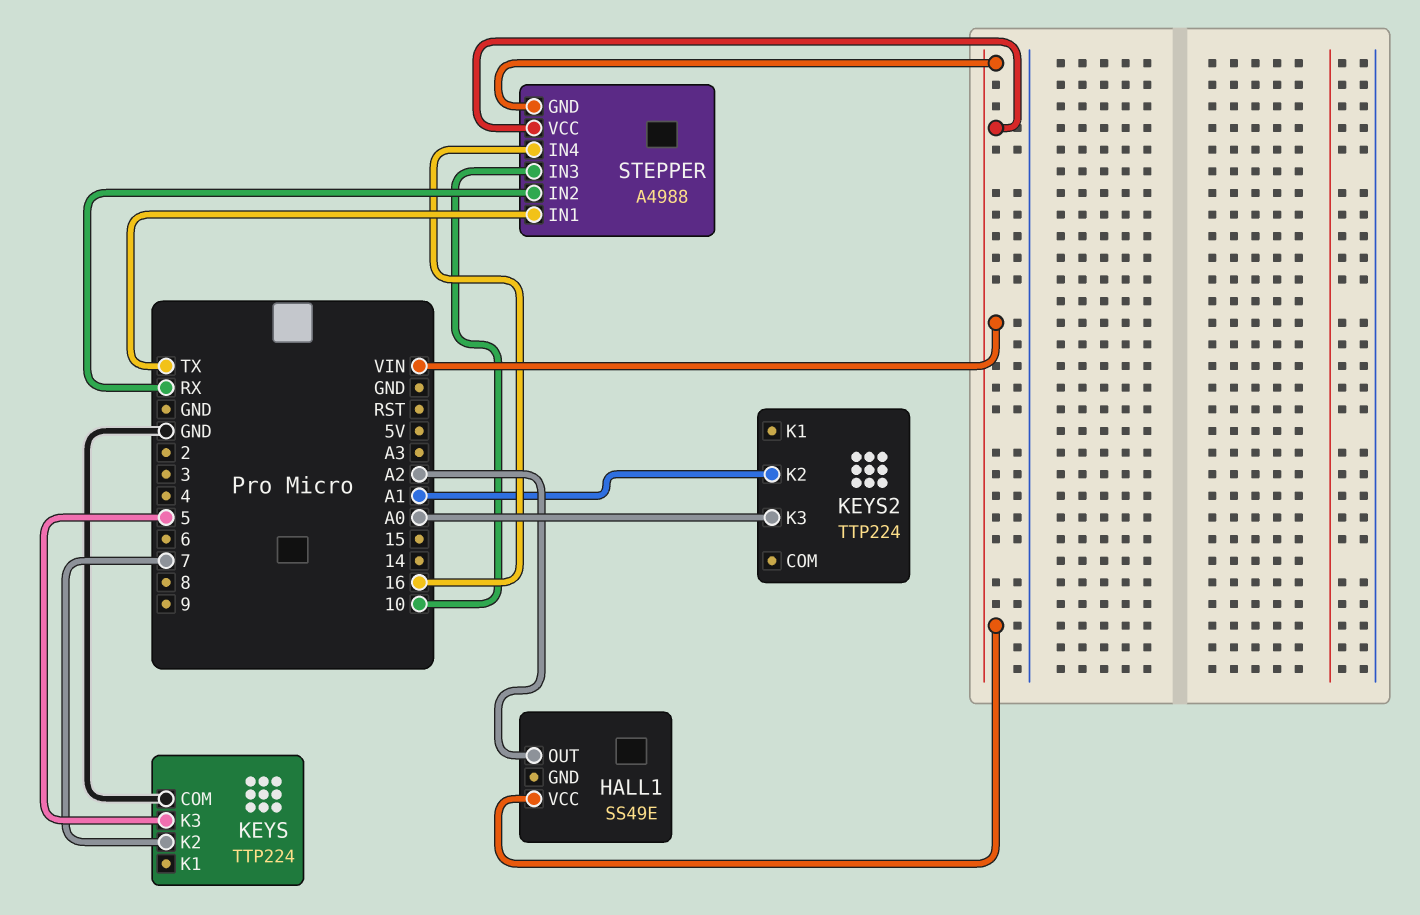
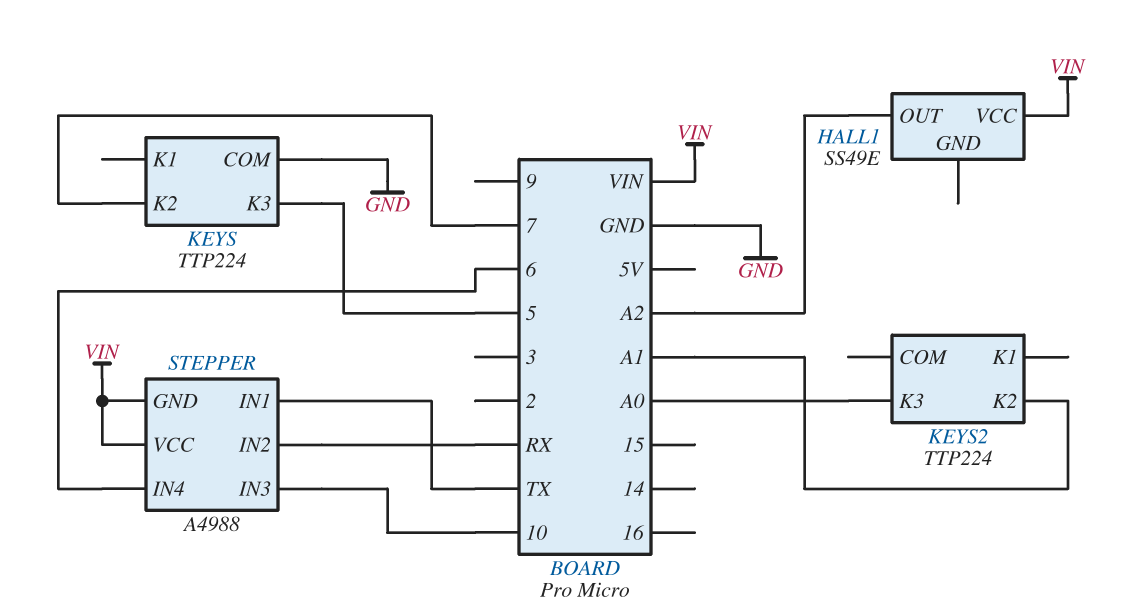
STEPPER pin IN4: 16 -> 6

